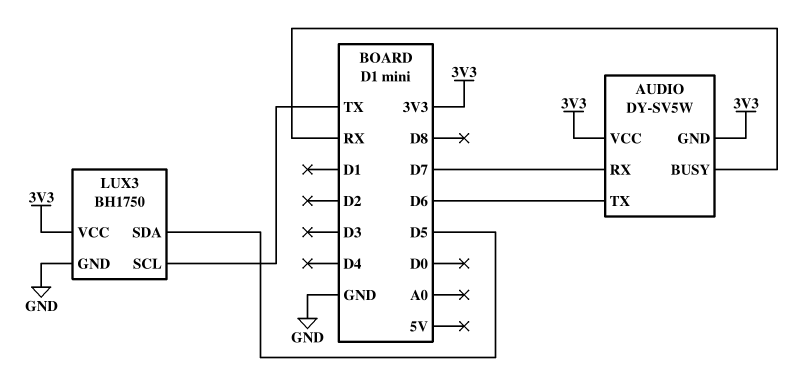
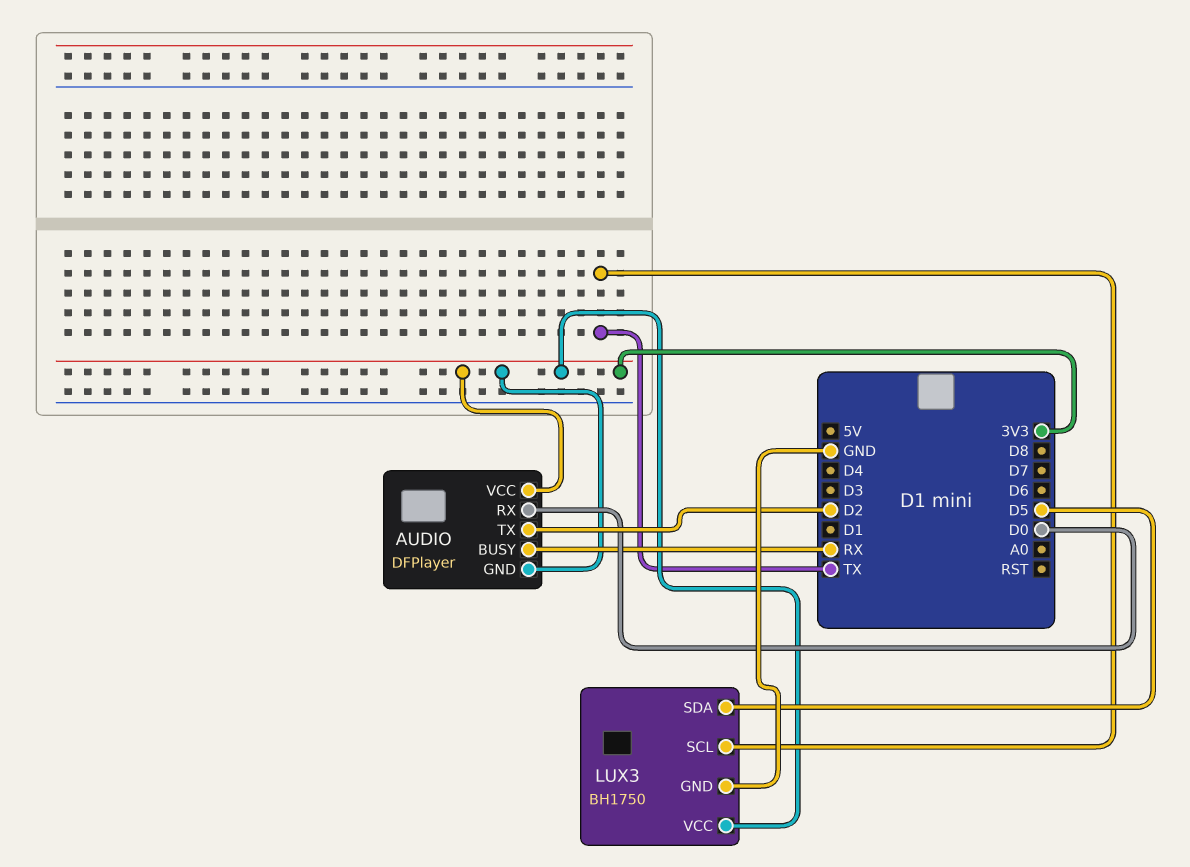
AUDIO: DY-SV5W -> DFPlayer
AUDIO pin RX: D7 -> D0
AUDIO pin TX: D6 -> D2

